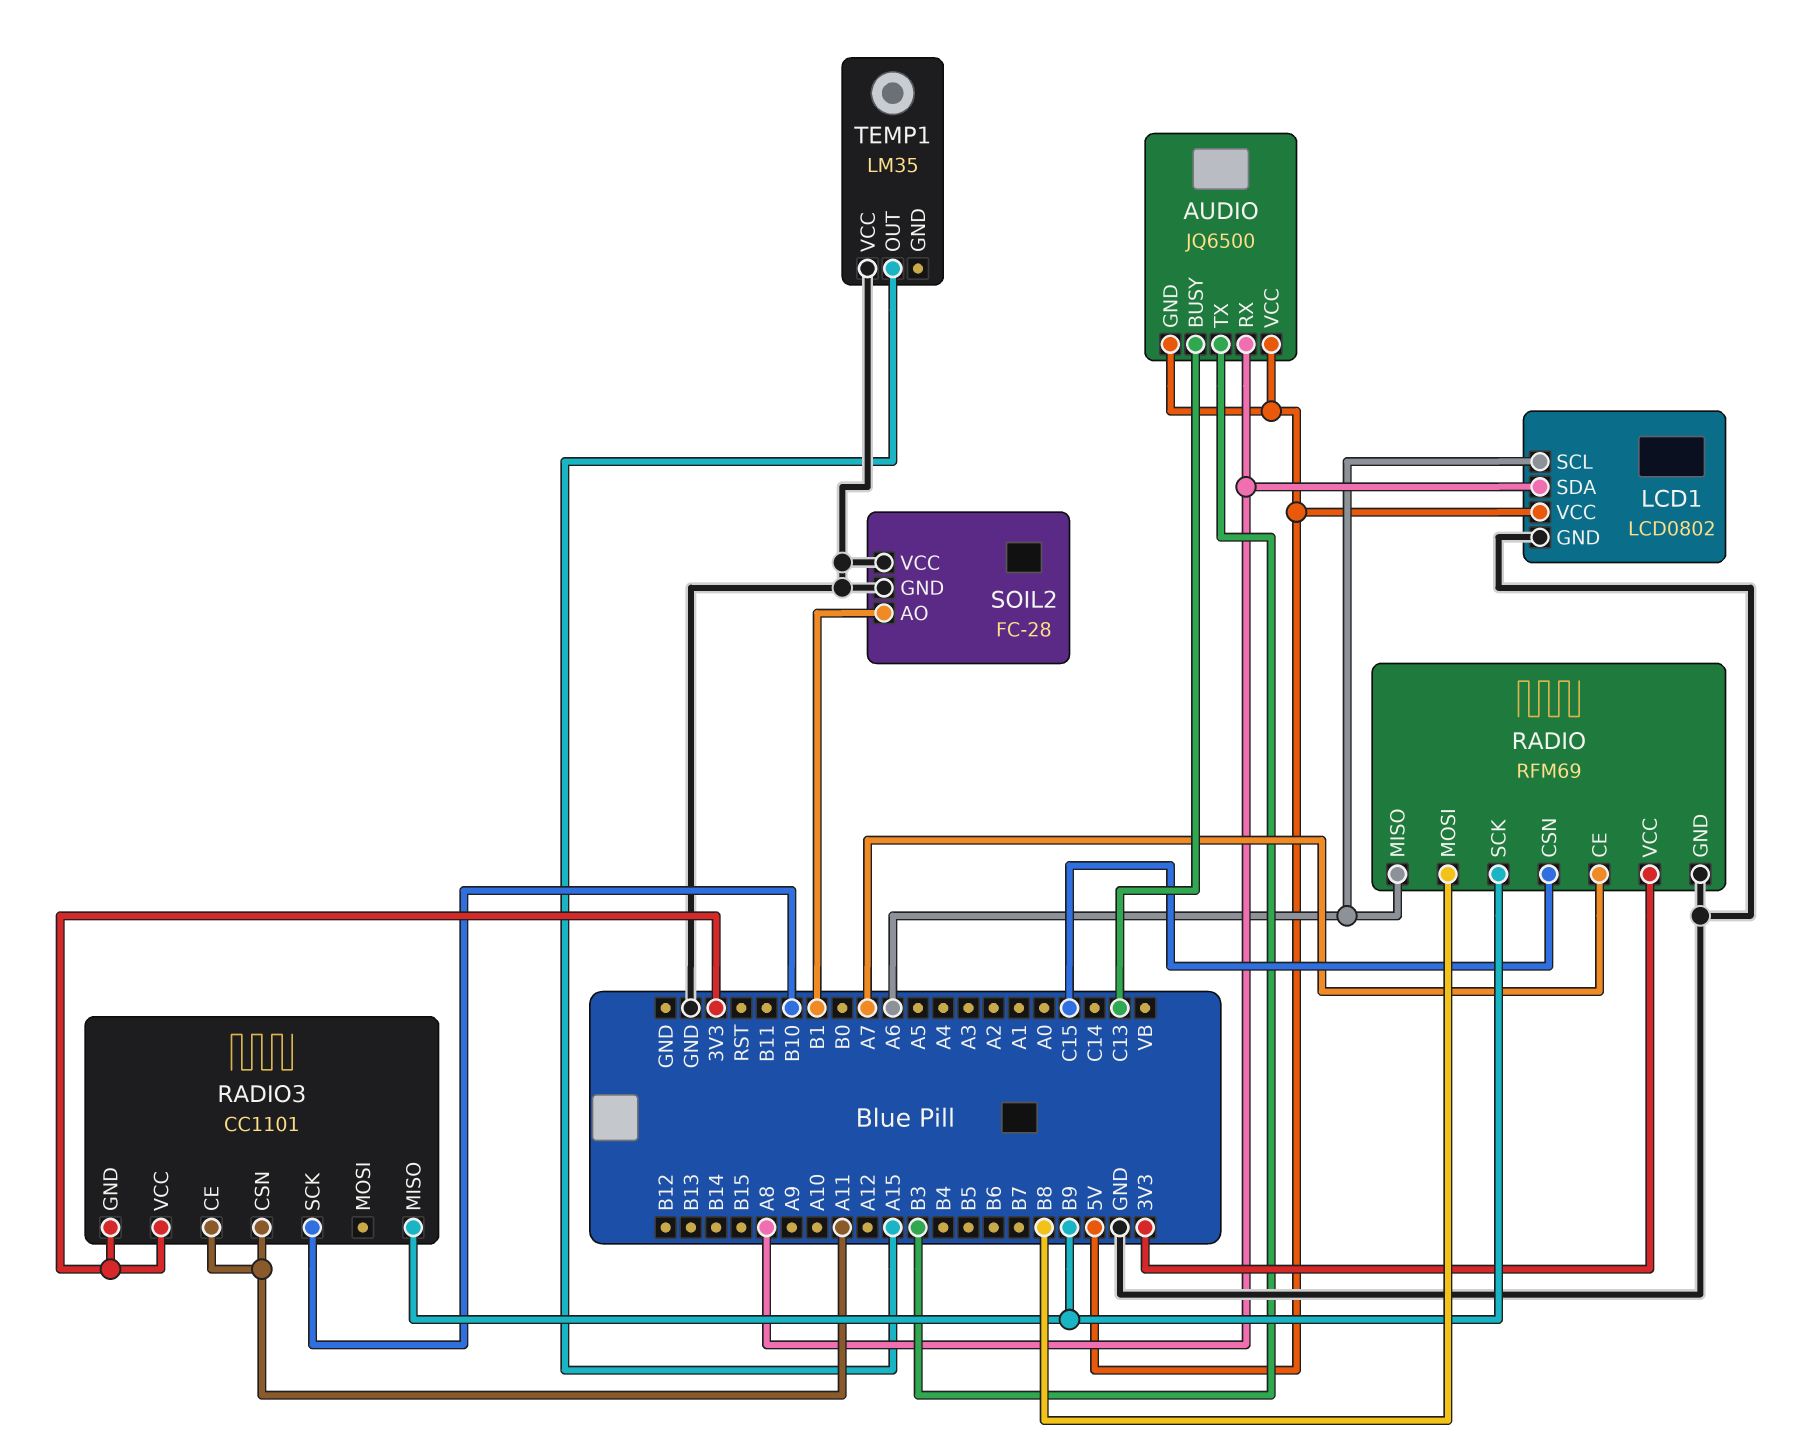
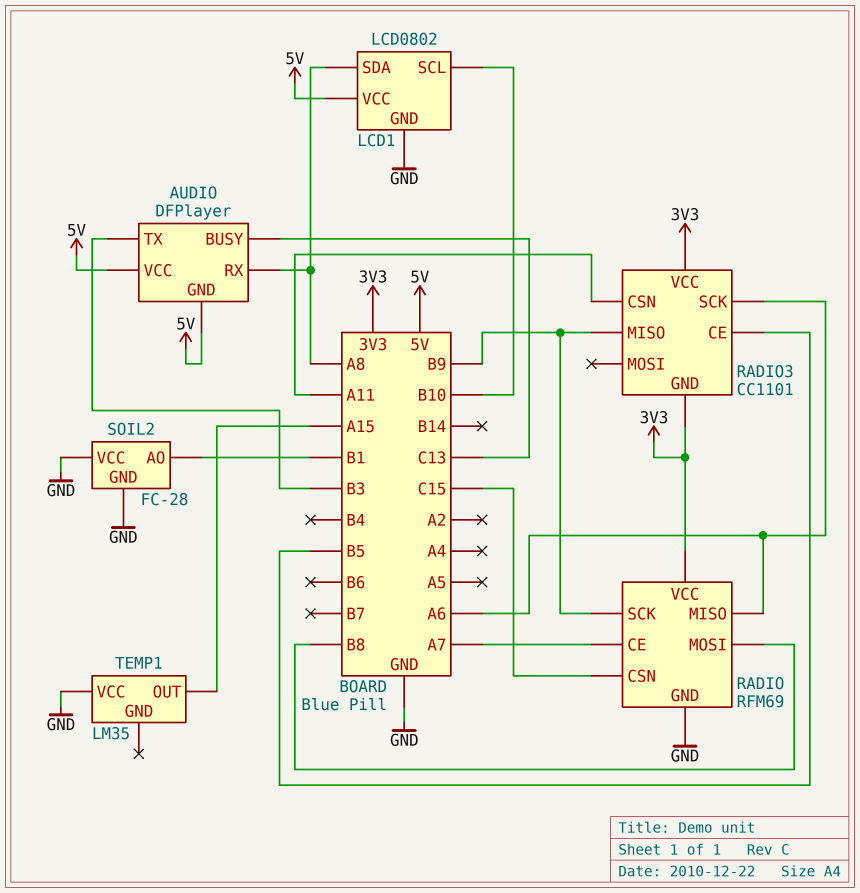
AUDIO: JQ6500 -> DFPlayer
LCD1 pin SCL: A6 -> B10
RADIO3 pin CE: A11 -> B5
RADIO3 pin SCK: B10 -> A6

